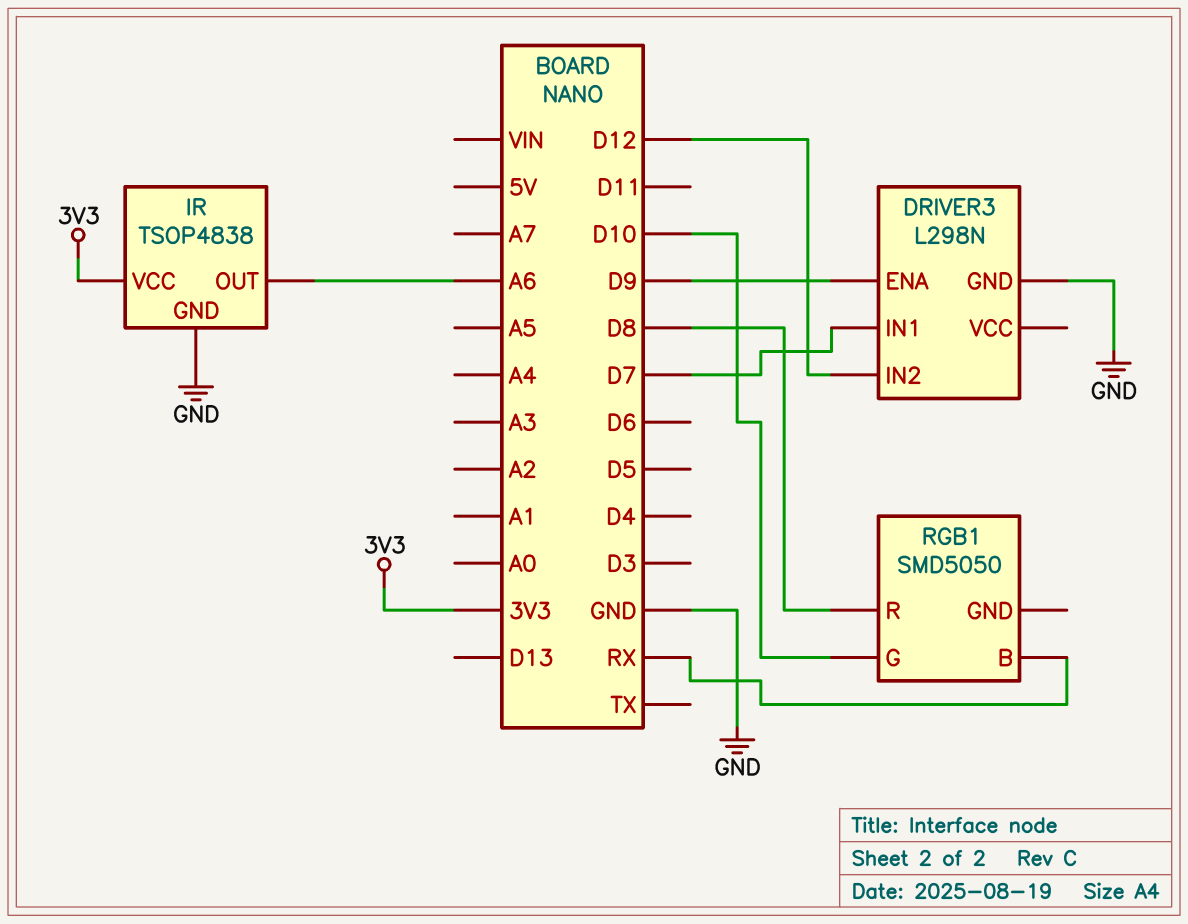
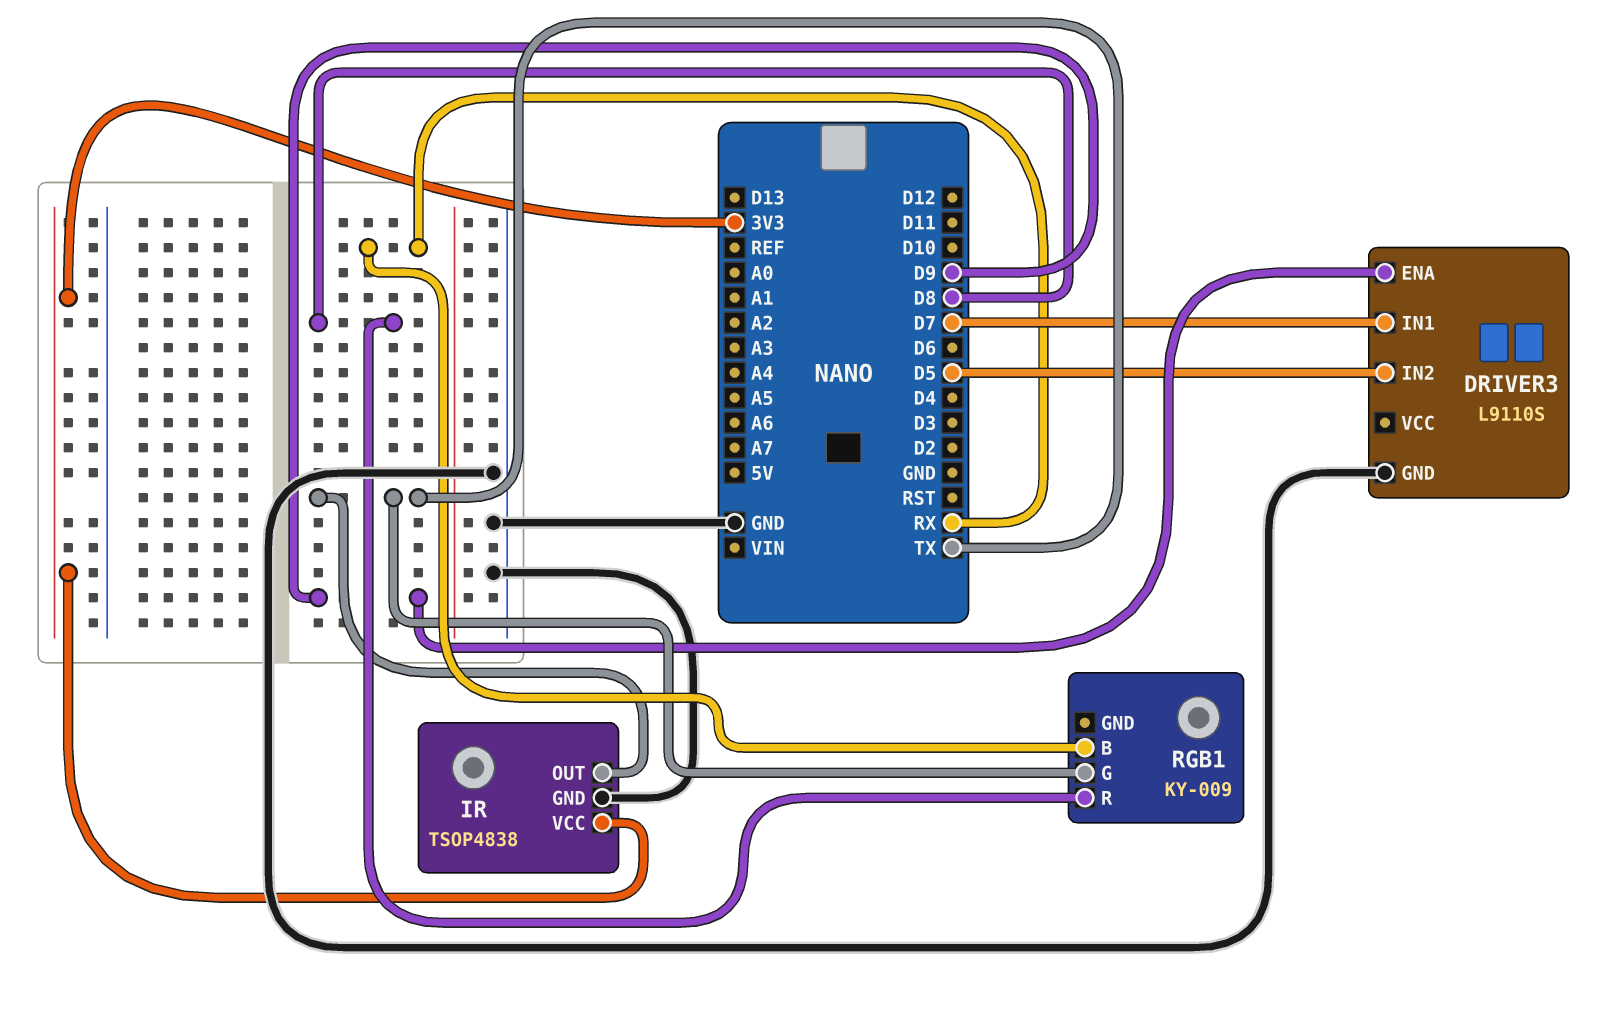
DRIVER3: L298N -> L9110S
DRIVER3 pin IN2: D12 -> D5
IR pin OUT: A6 -> TX
RGB1: SMD5050 -> KY-009
RGB1 pin G: D10 -> TX

